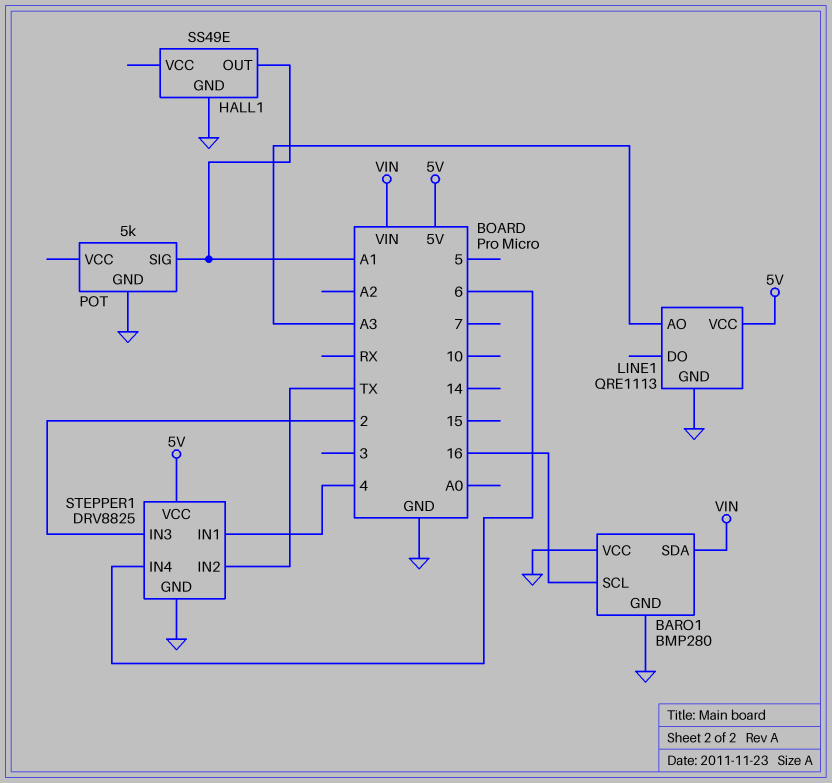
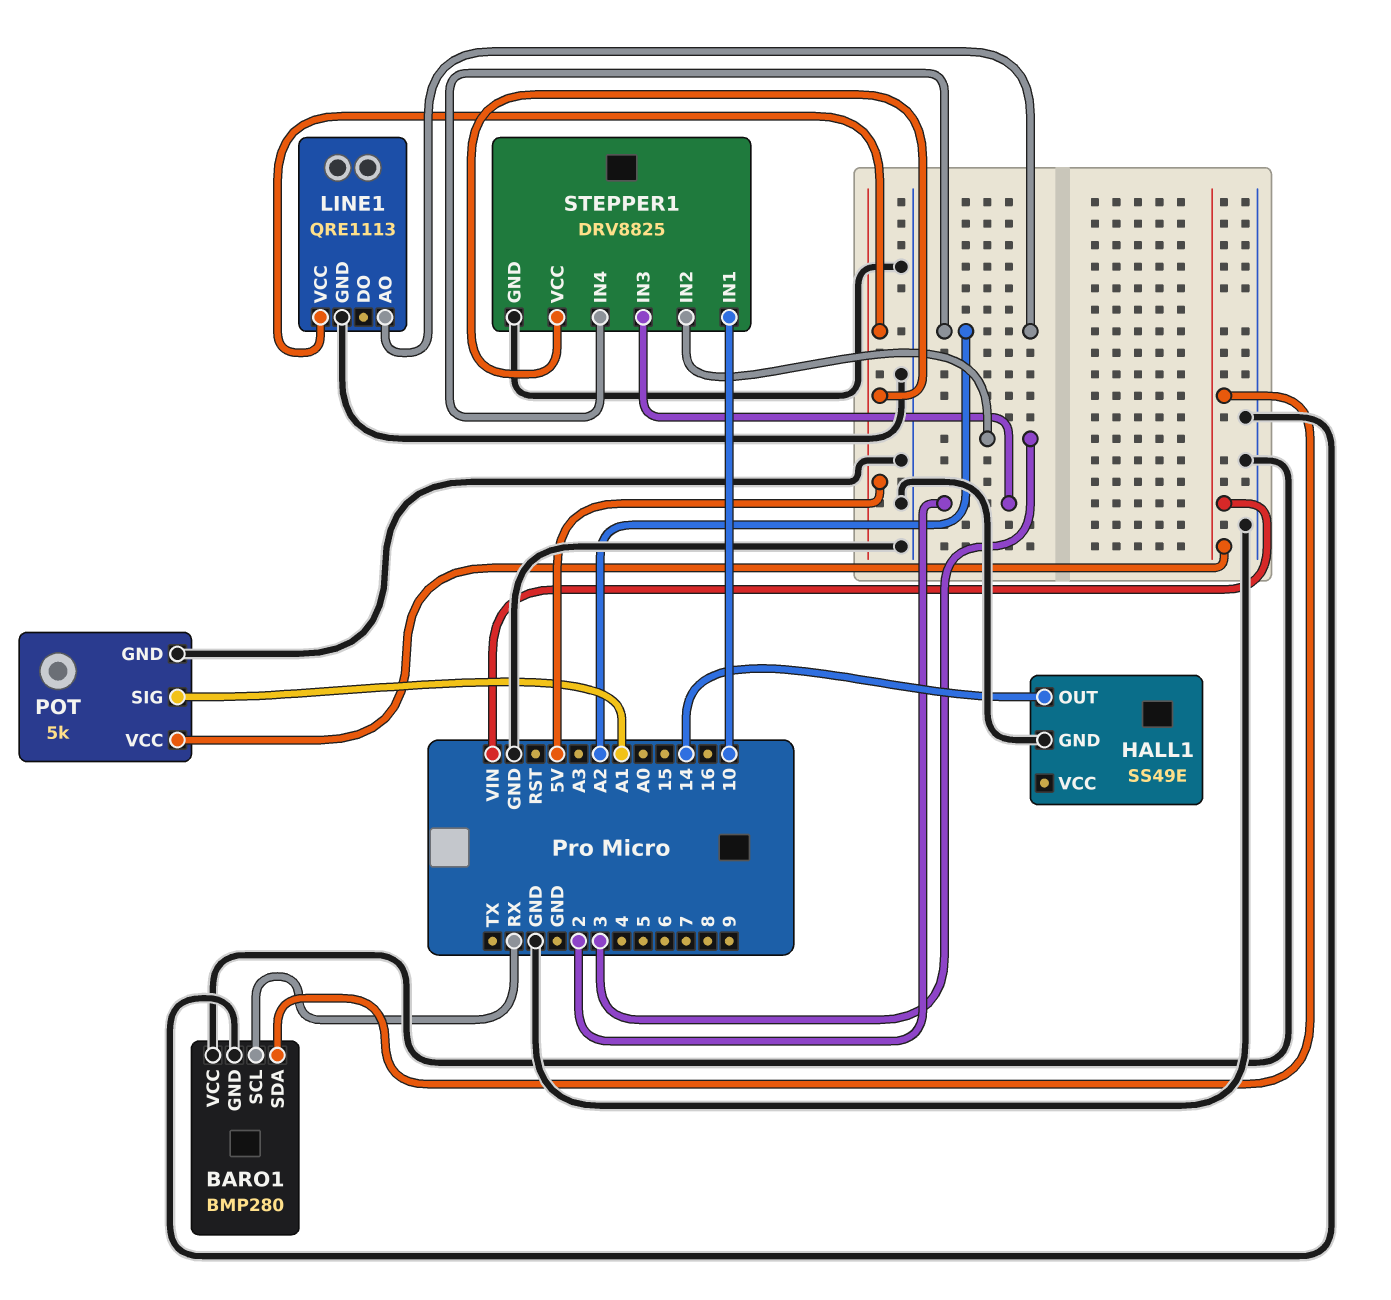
BARO1 pin SCL: 16 -> RX
HALL1 pin OUT: A1 -> 14
LINE1 pin AO: A3 -> A2
POT pin VCC: none -> VIN
STEPPER1 pin IN1: 4 -> 10
STEPPER1 pin IN2: TX -> 3
STEPPER1 pin IN4: 6 -> A2

